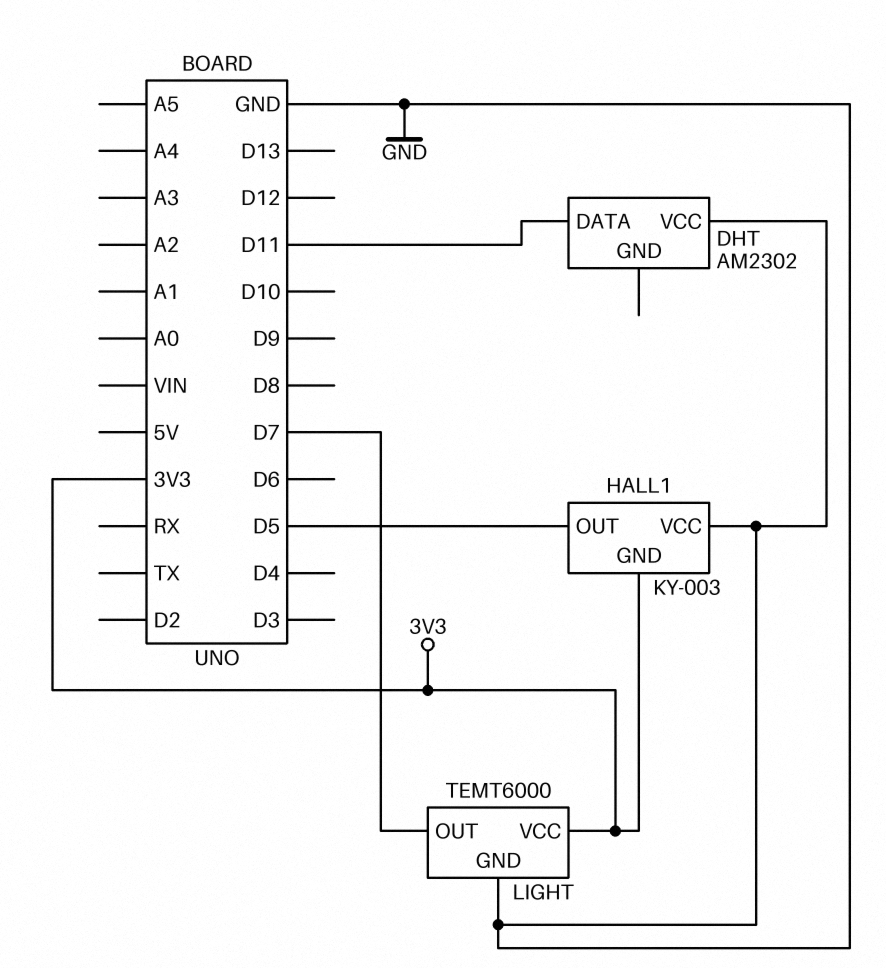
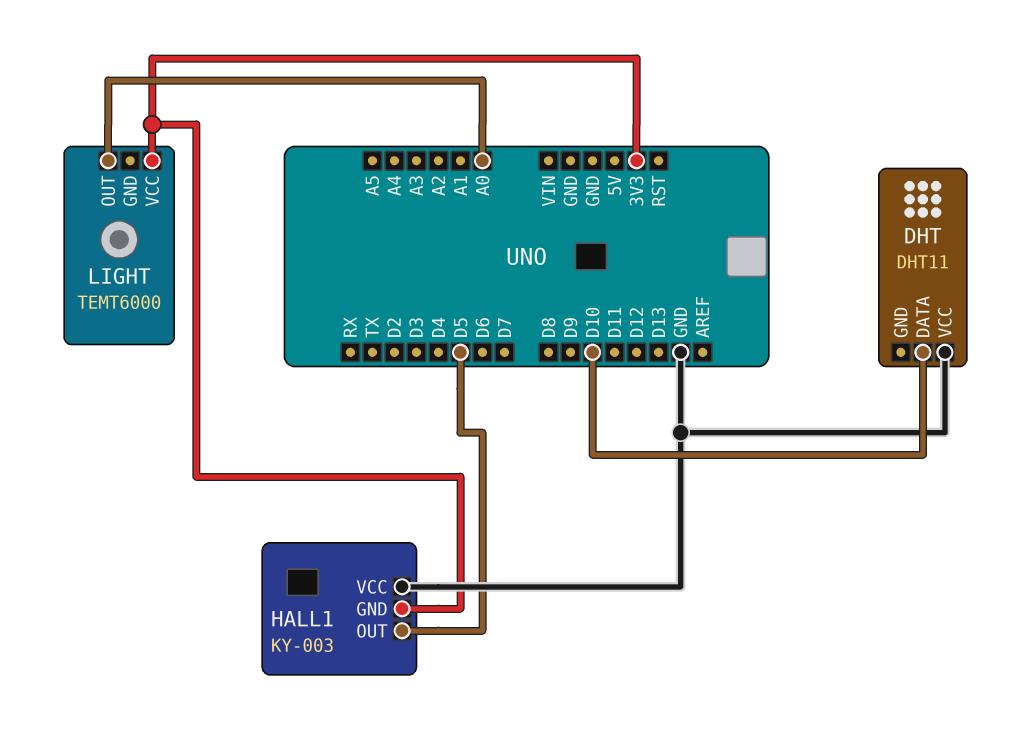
DHT: AM2302 -> DHT11
DHT pin DATA: D11 -> D10
LIGHT pin GND: GND -> none
LIGHT pin OUT: D7 -> A0

